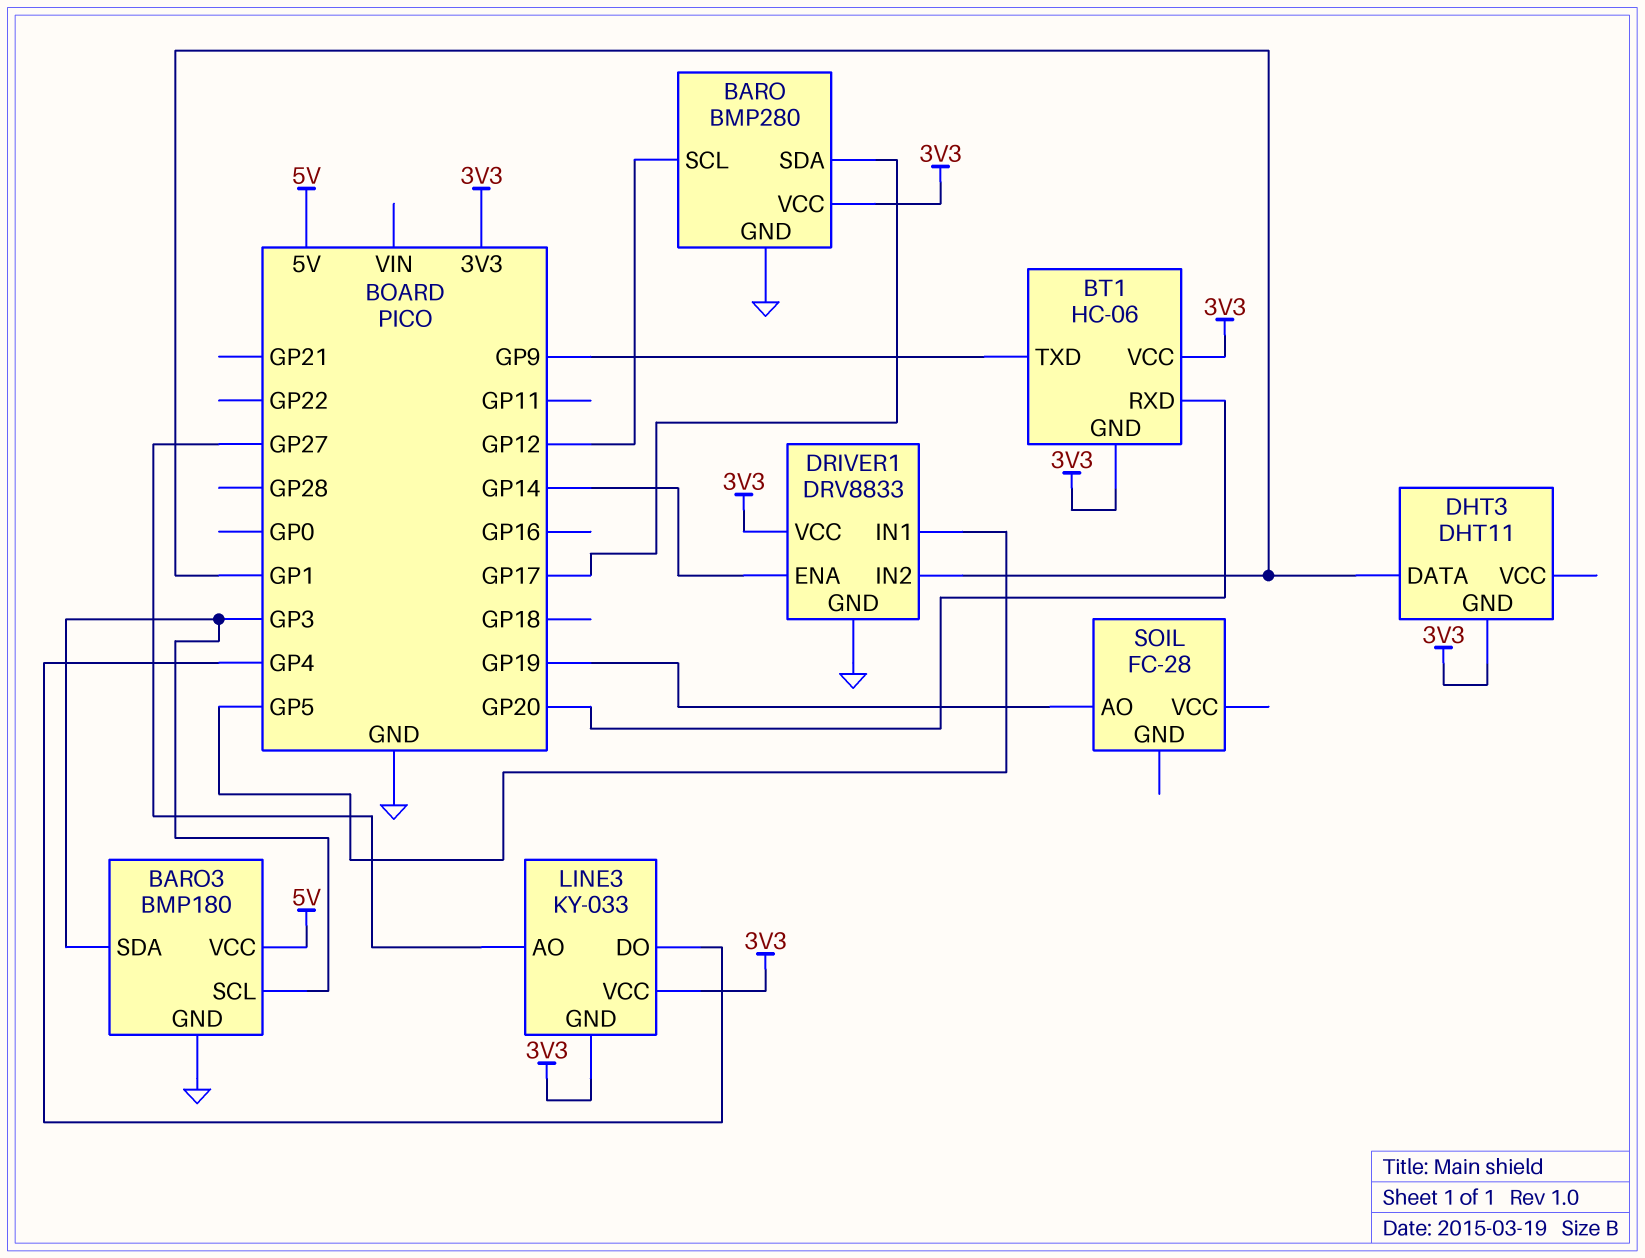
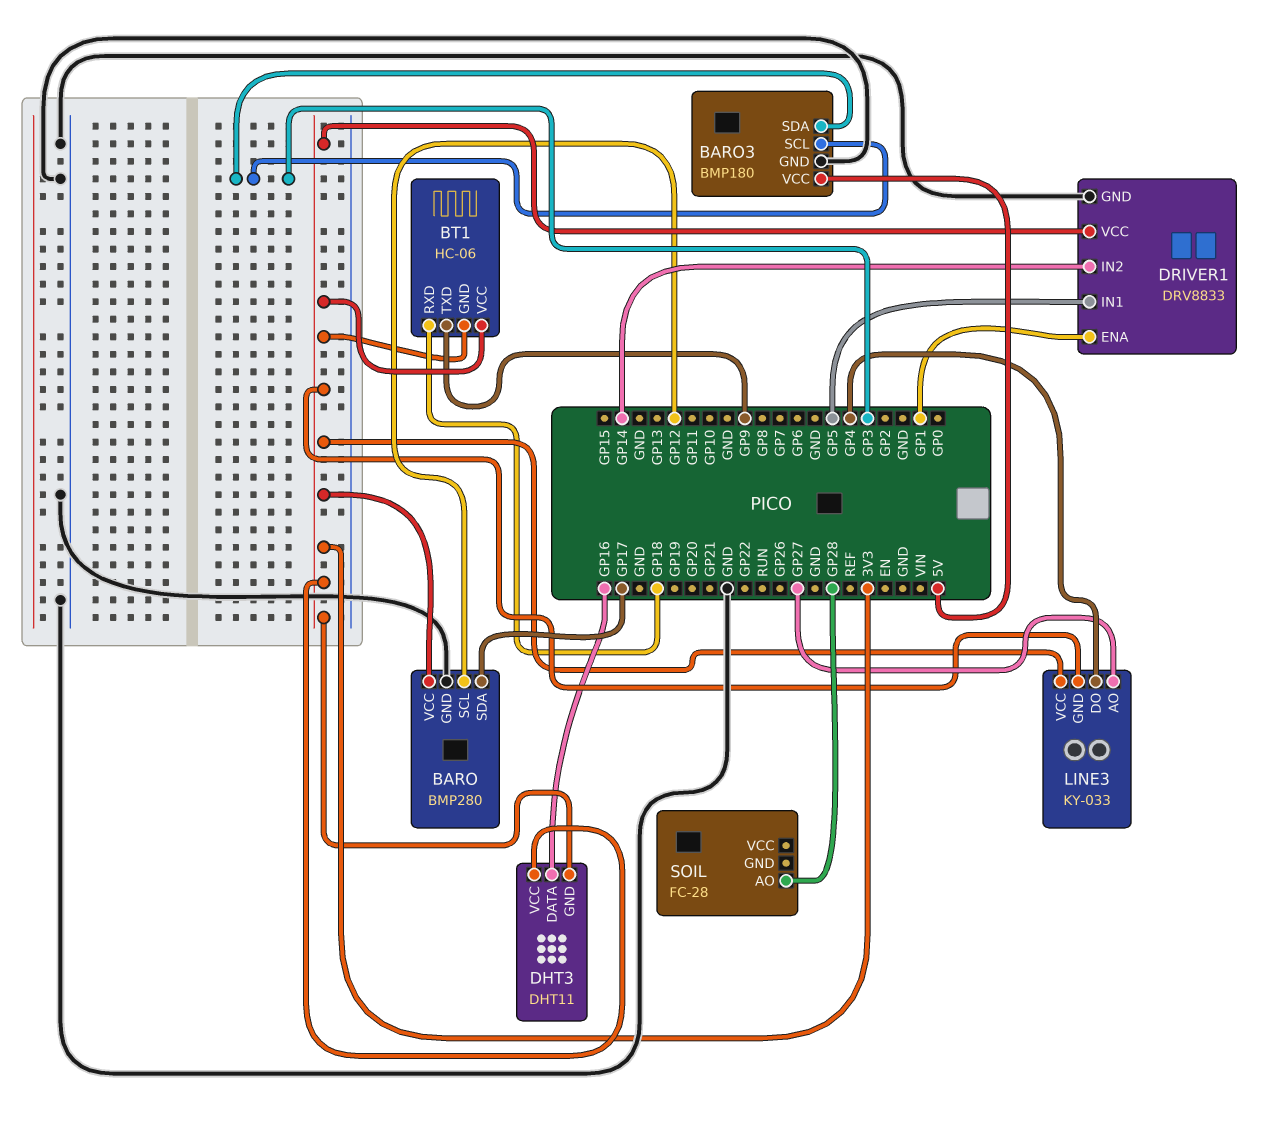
BT1 pin RXD: GP20 -> GP18
DHT3 pin DATA: GP1 -> GP16
DHT3 pin VCC: none -> 3V3
DRIVER1 pin ENA: GP14 -> GP1
DRIVER1 pin IN2: GP1 -> GP14
SOIL pin AO: GP19 -> GP28

